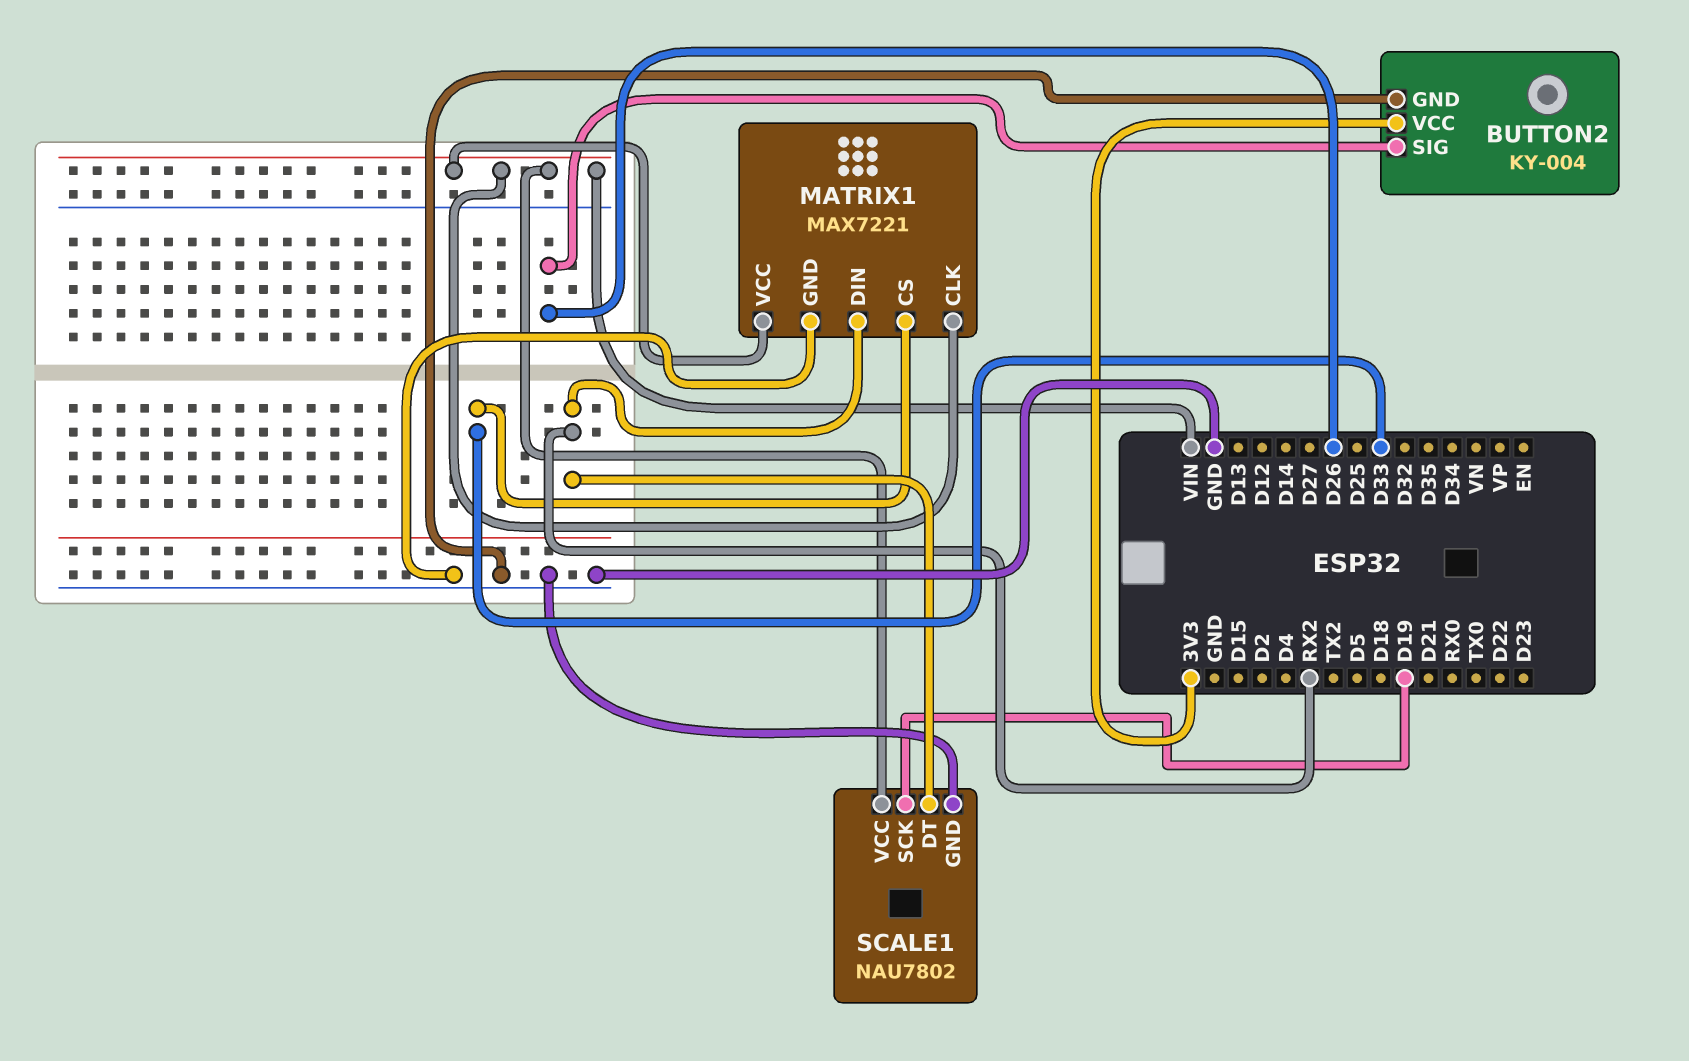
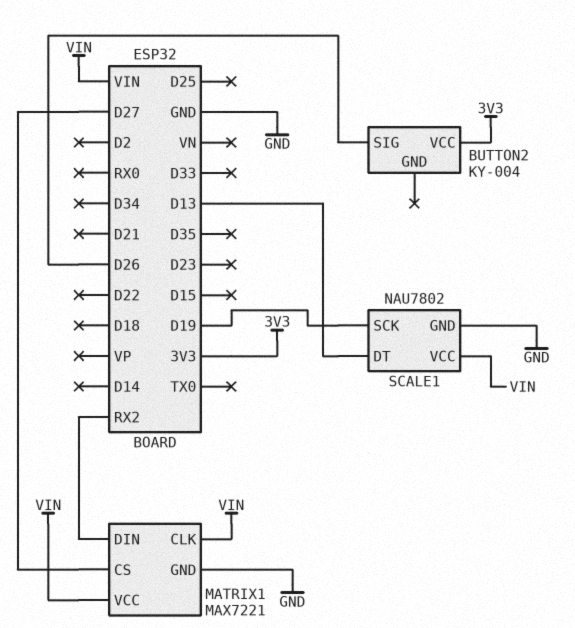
BUTTON2 pin GND: GND -> none
MATRIX1 pin CS: D33 -> D27
SCALE1 pin DT: RX2 -> D13

